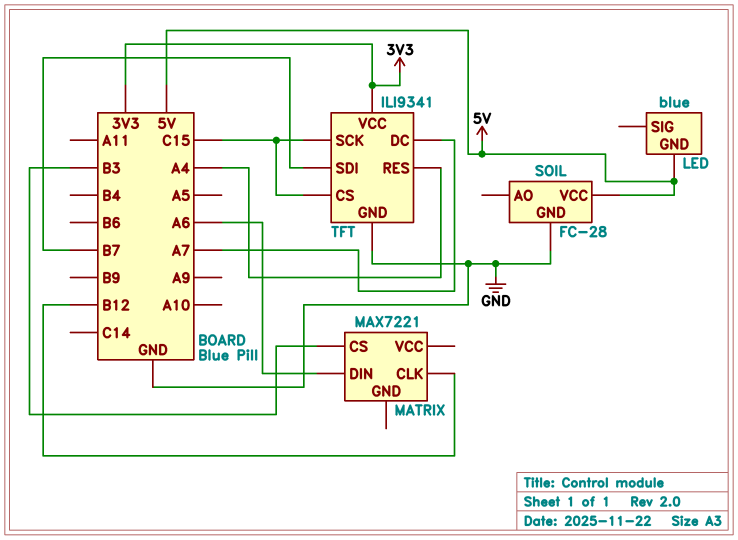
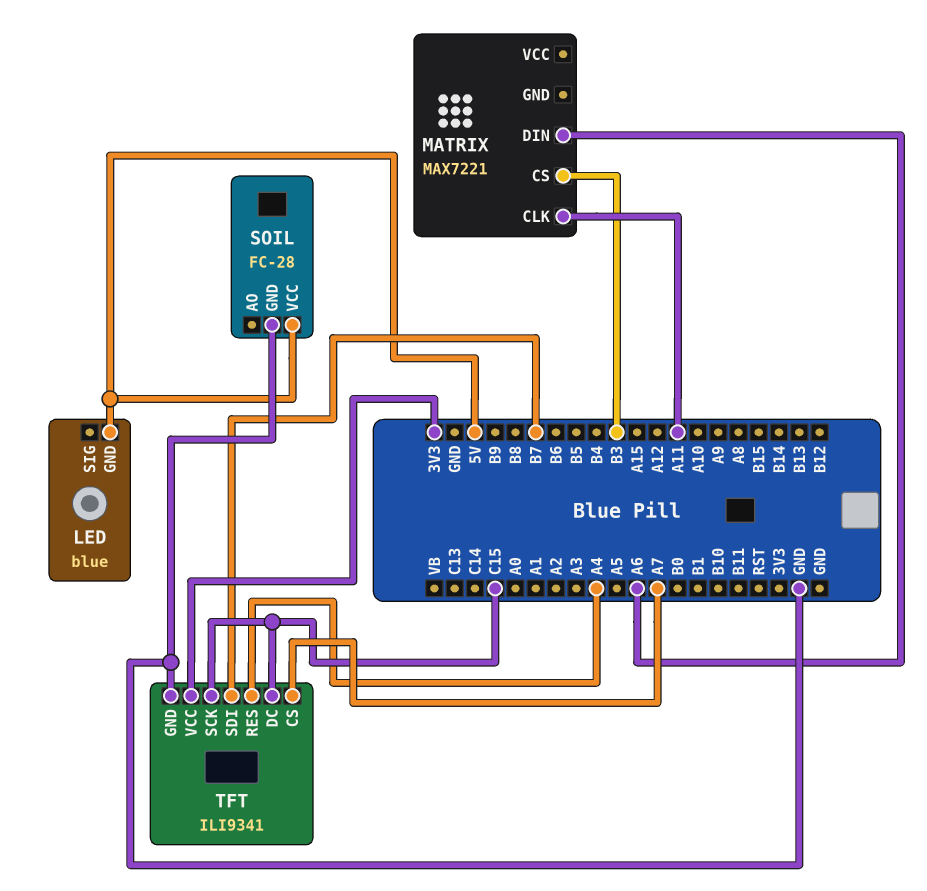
MATRIX pin CLK: B12 -> A11
TFT pin CS: C15 -> A7
TFT pin DC: A7 -> C15

